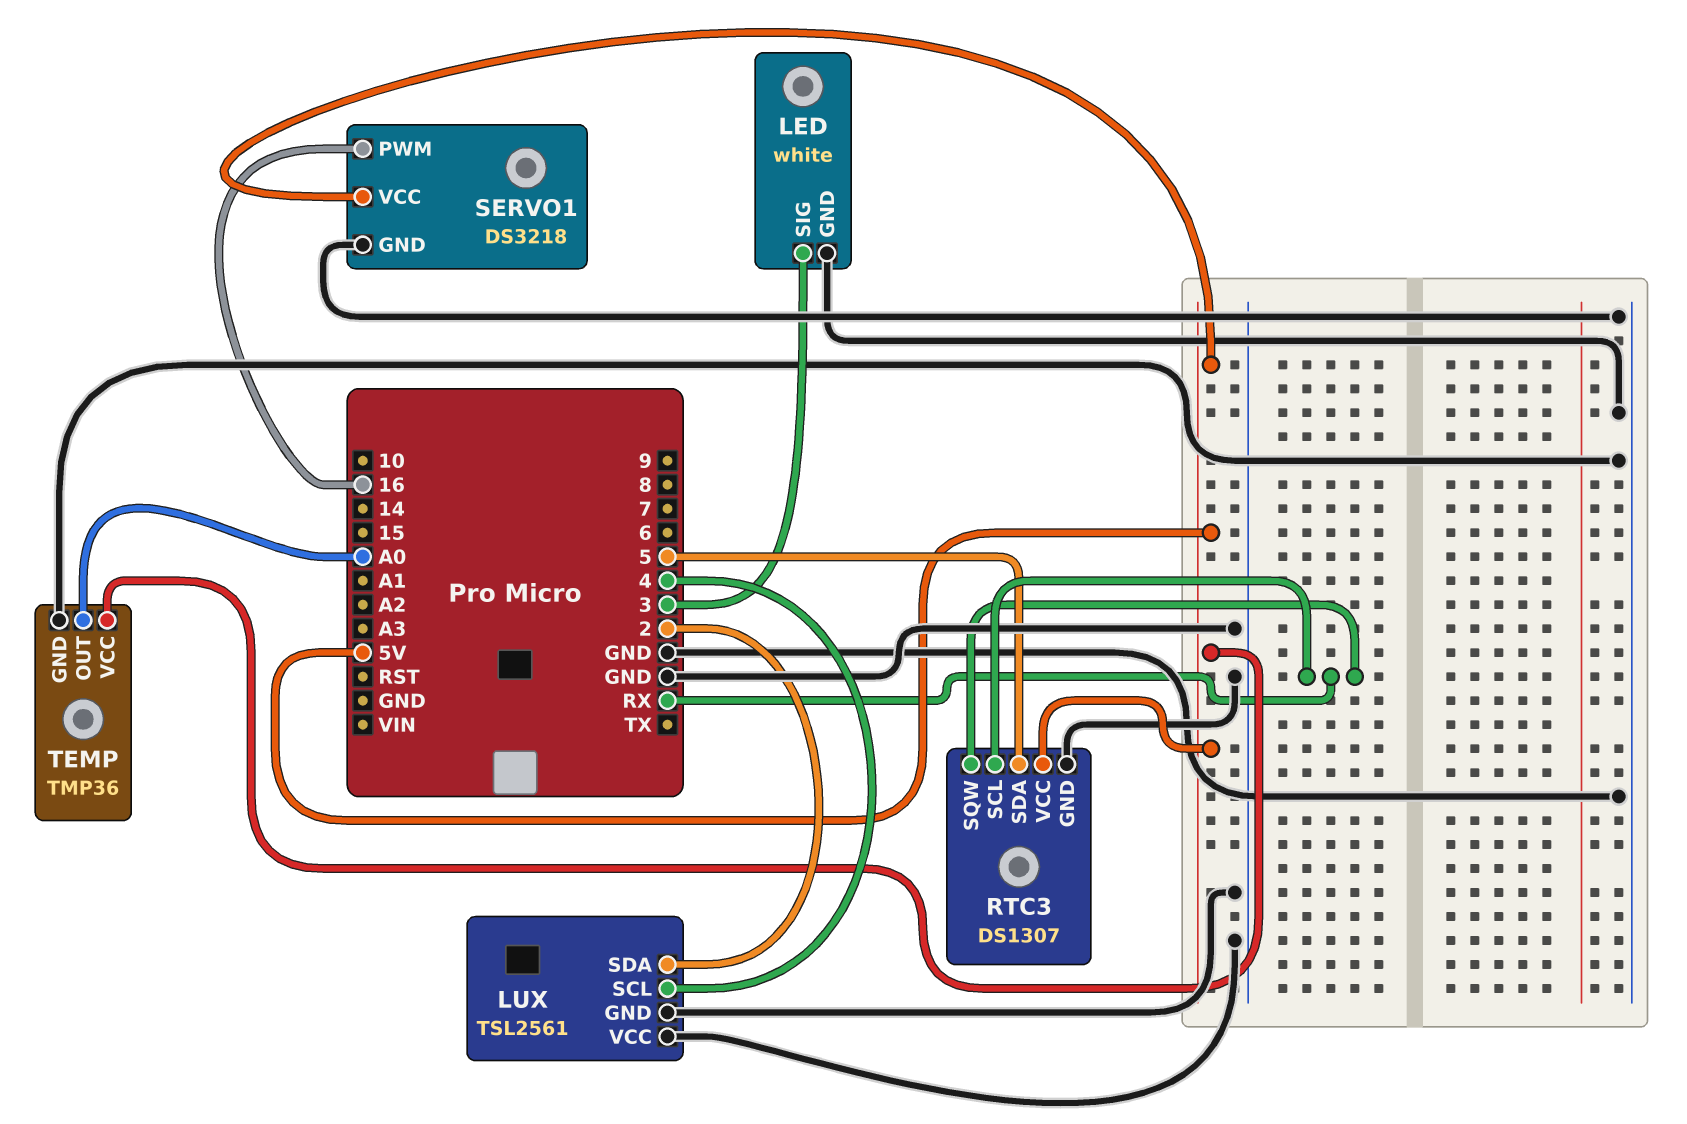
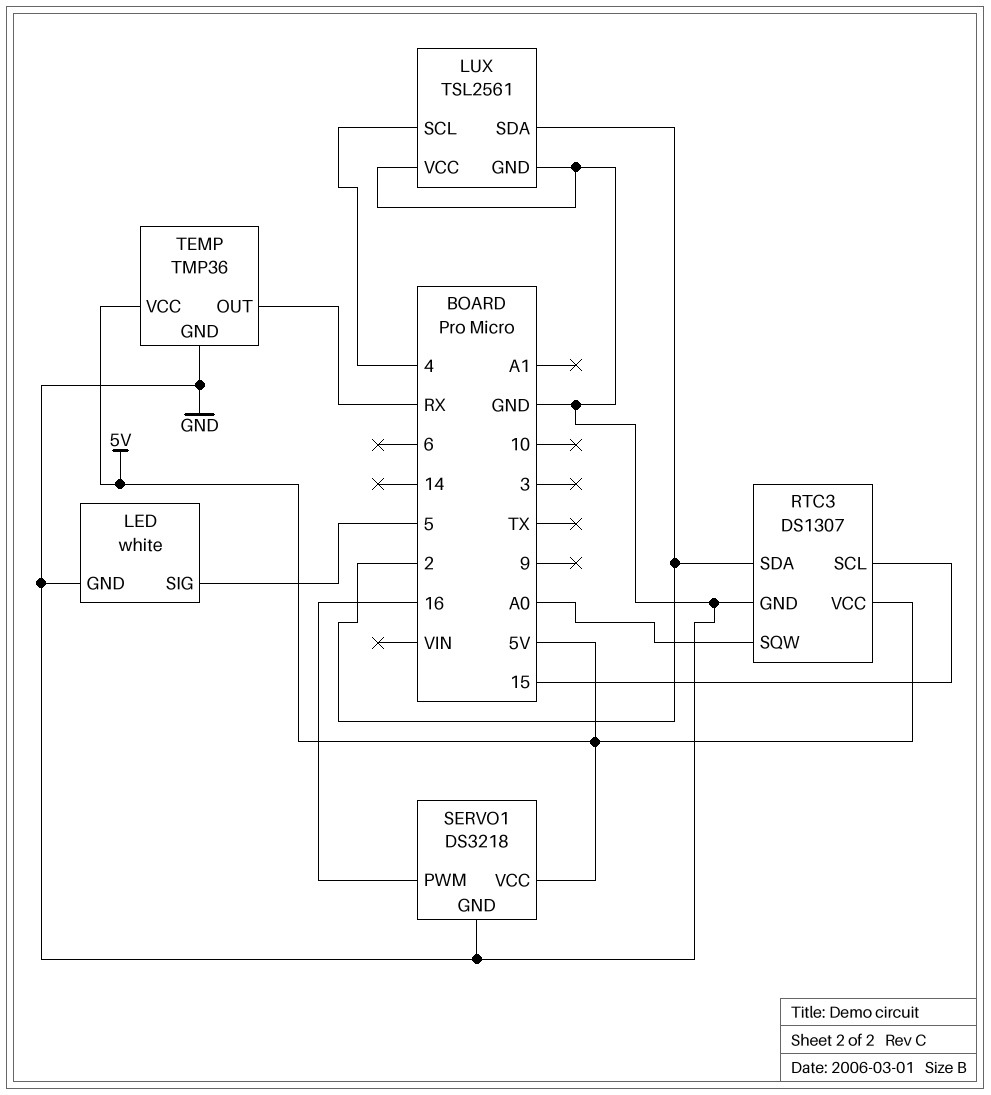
LED pin SIG: 3 -> 5
RTC3 pin SCL: RX -> 15
RTC3 pin SDA: 5 -> 2
RTC3 pin SQW: RX -> A0
TEMP pin OUT: A0 -> RX

